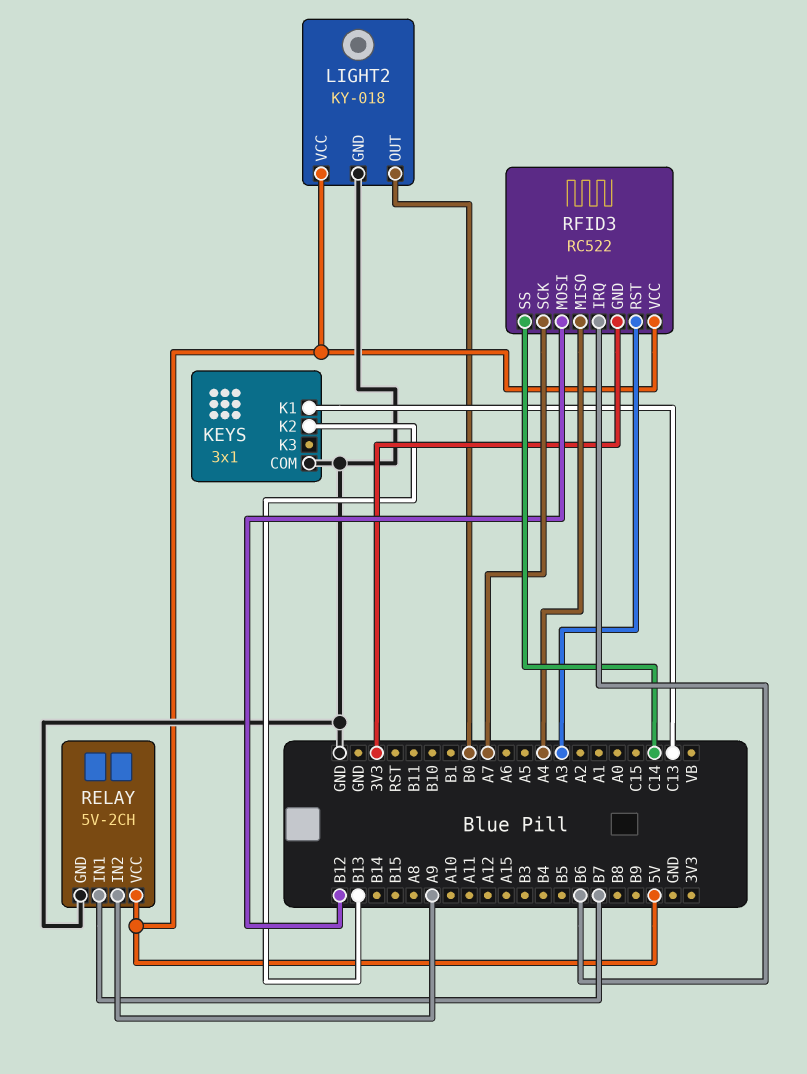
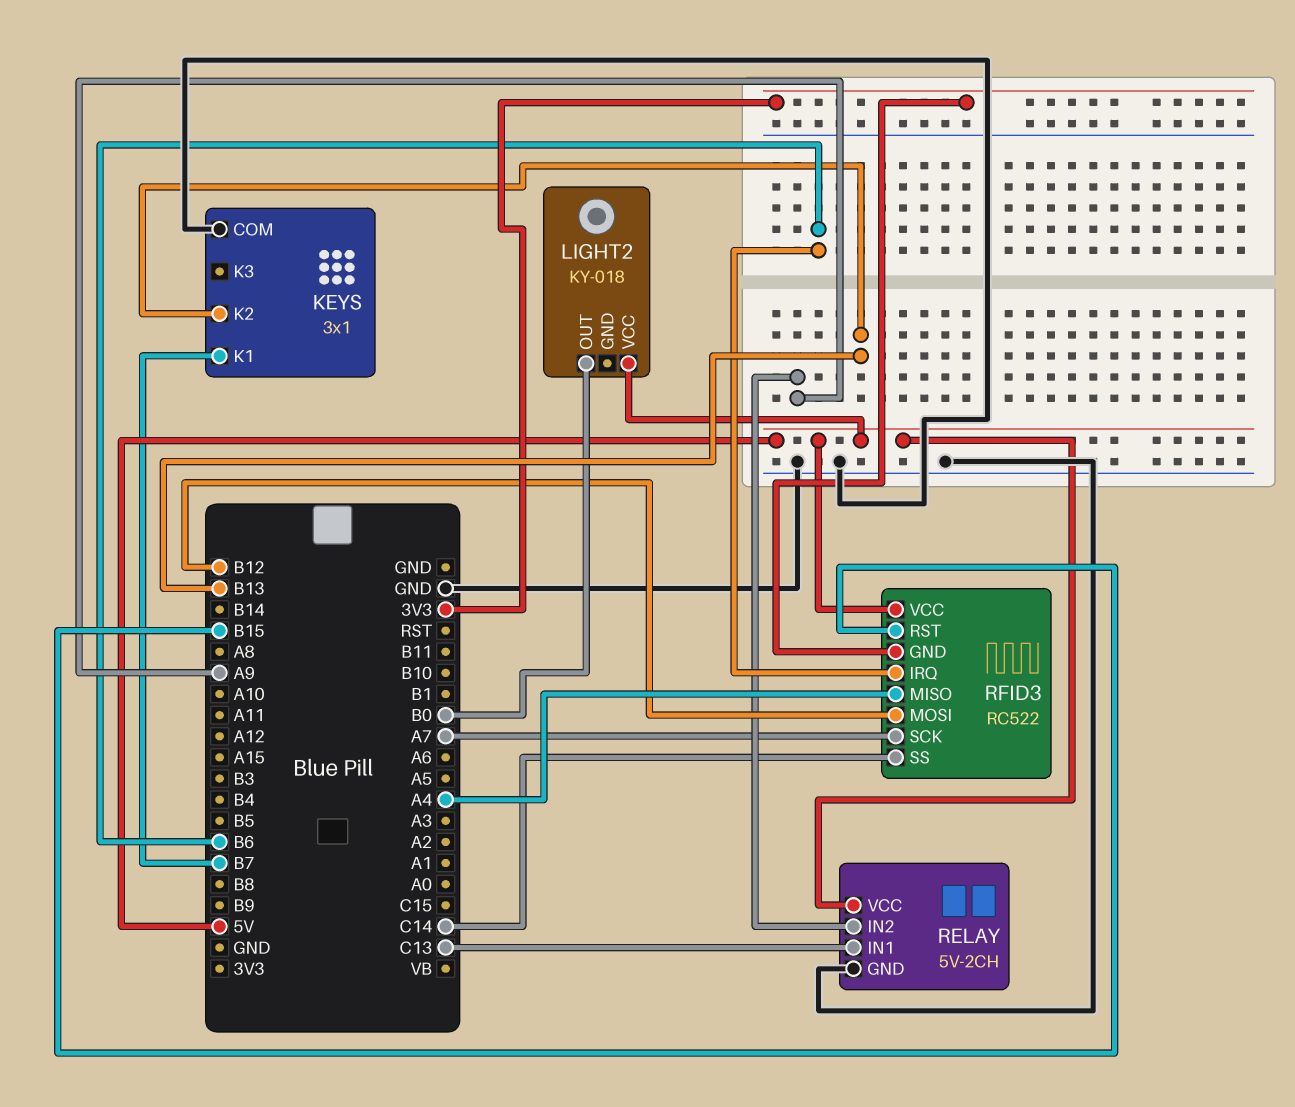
KEYS pin K1: C13 -> B7
LIGHT2 pin GND: GND -> none
RELAY pin IN1: B7 -> C13
RFID3 pin RST: A3 -> B15

